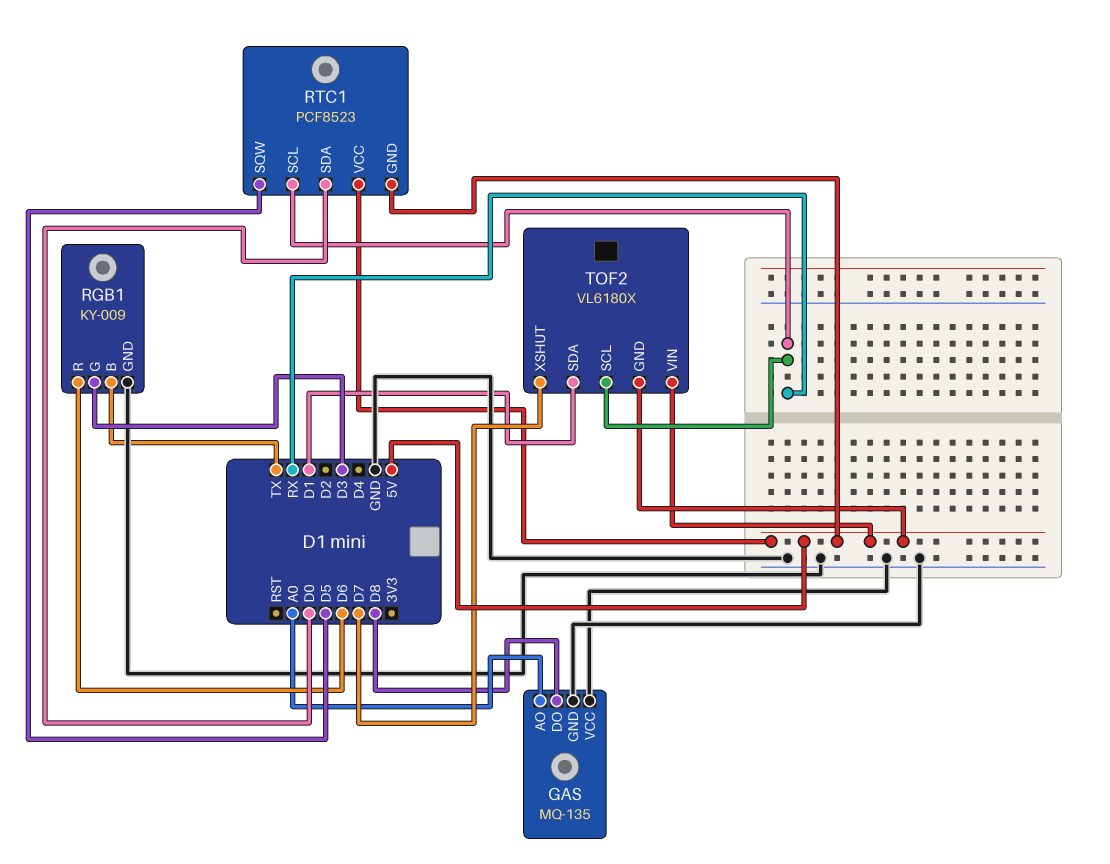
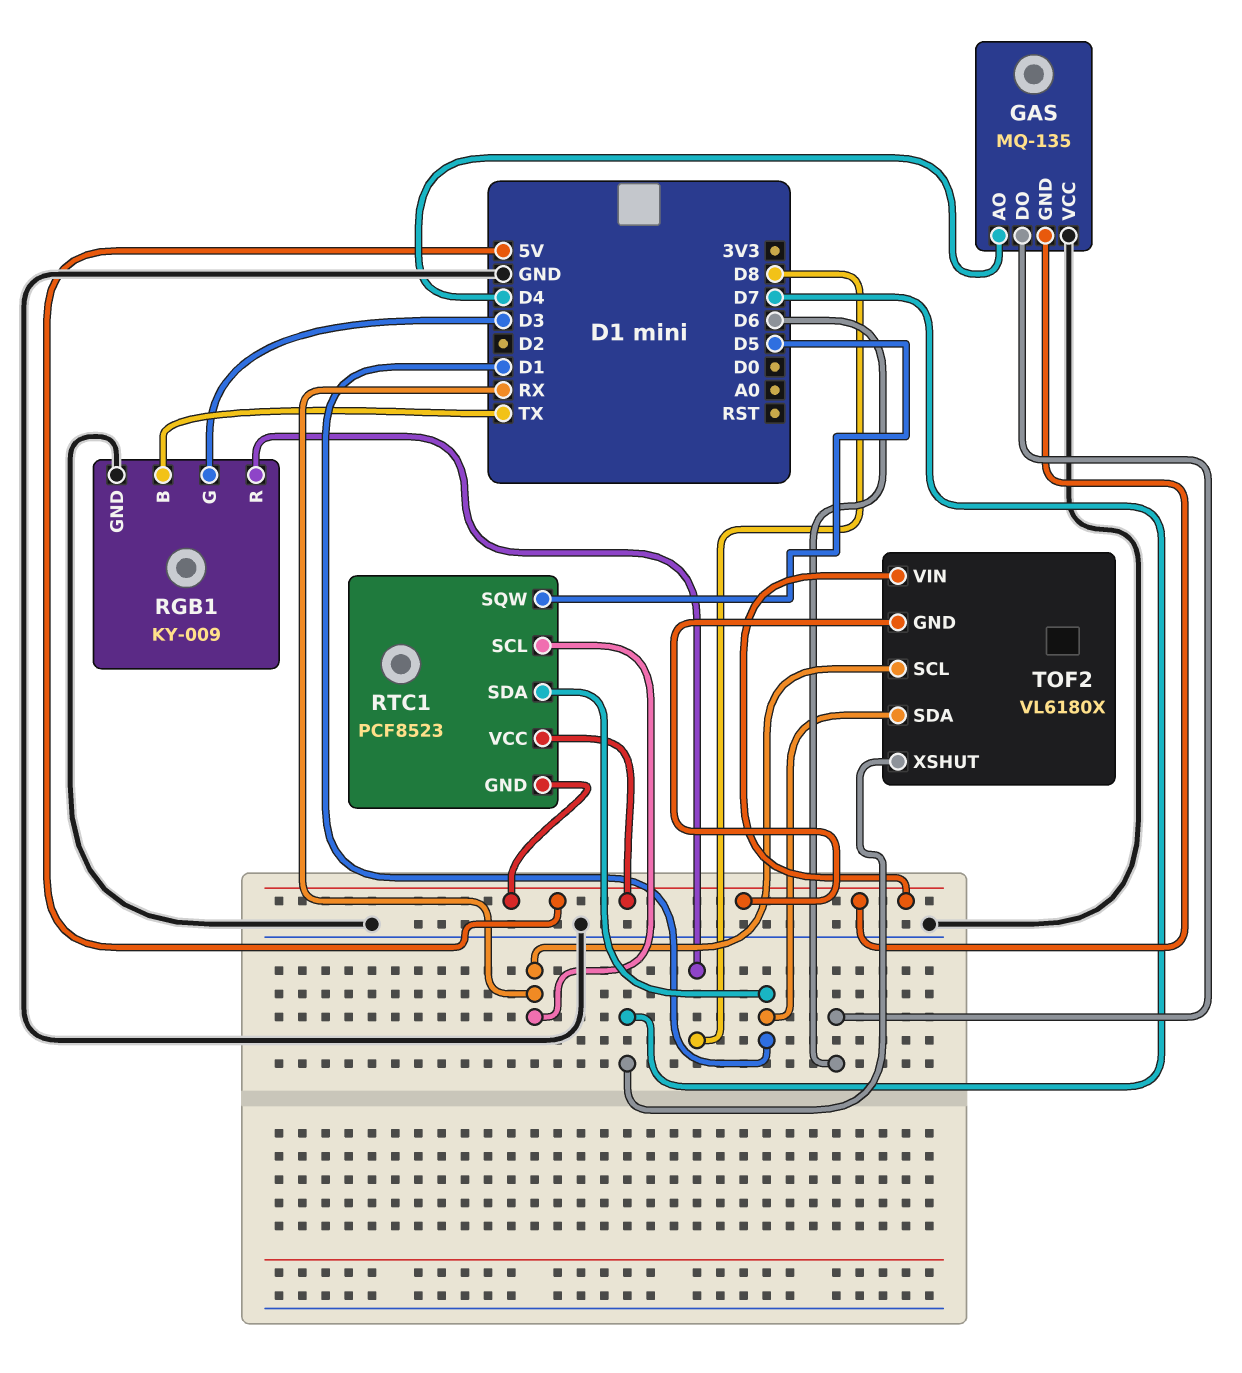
GAS pin AO: A0 -> D4
GAS pin DO: D8 -> D6
GAS pin GND: GND -> 5V
RGB1 pin R: D6 -> D8
RTC1 pin SDA: D0 -> D1

